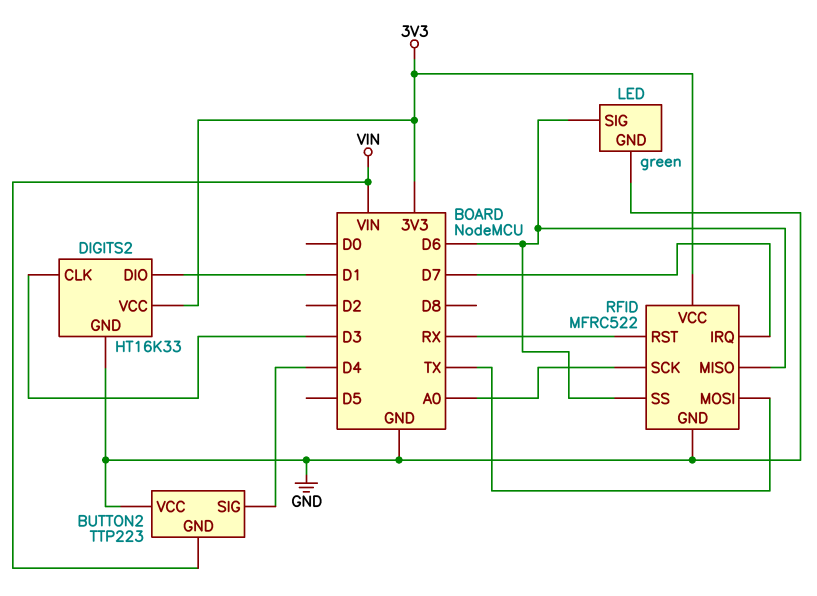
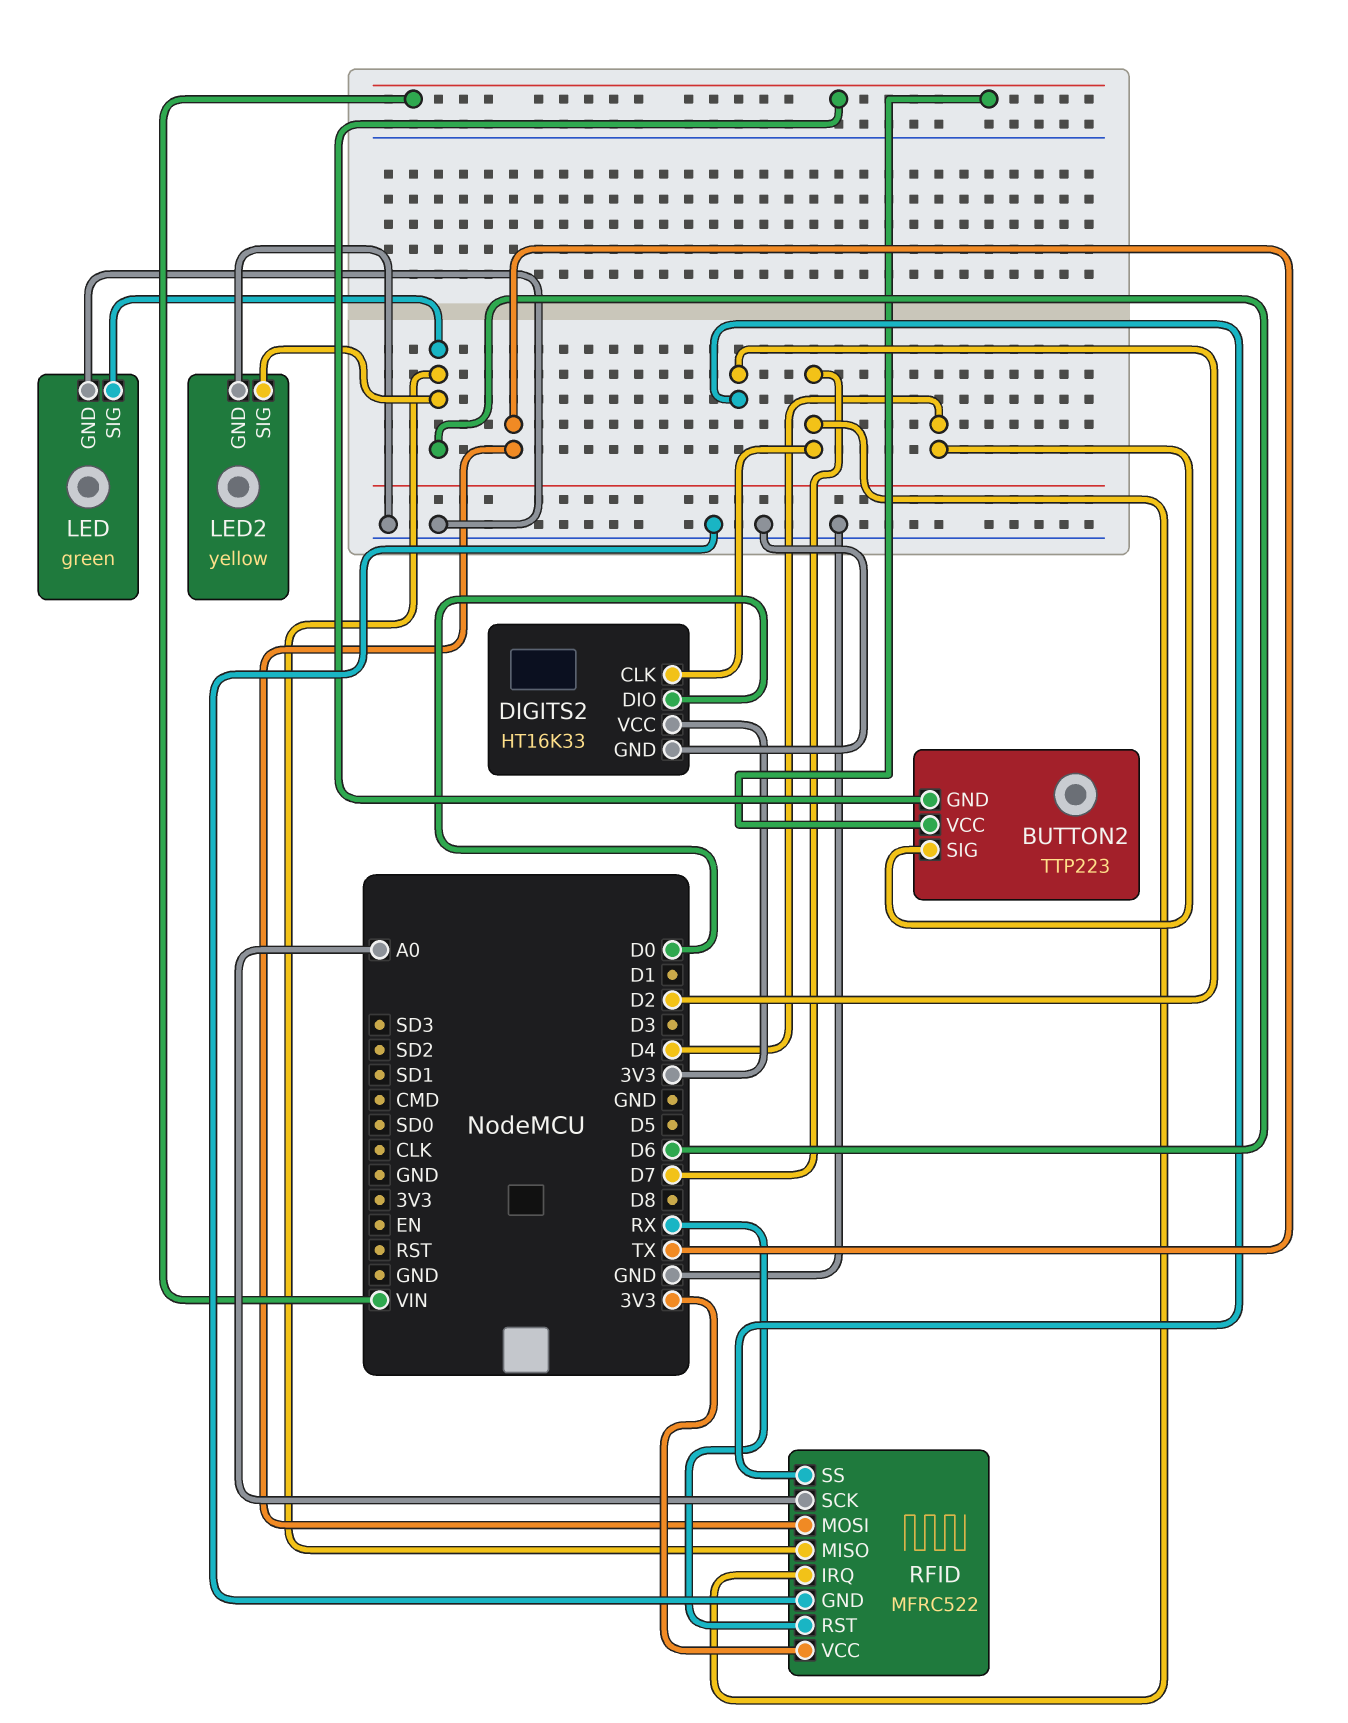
BUTTON2 pin VCC: GND -> VIN
DIGITS2 pin CLK: D3 -> D7
DIGITS2 pin DIO: D1 -> D0
LED2: none -> yellow
LED2 pin GND: none -> GND
LED2 pin SIG: none -> D6
RFID pin SS: D6 -> D2

